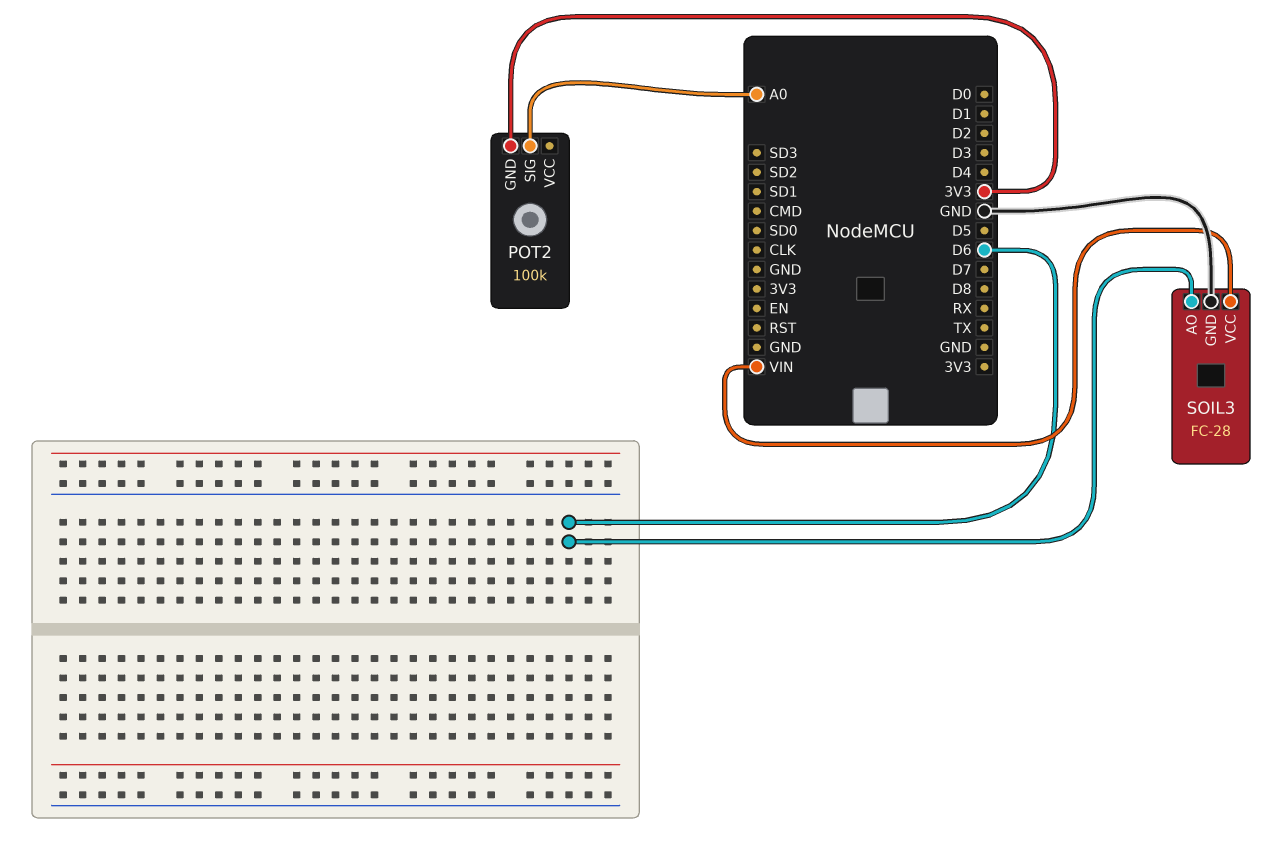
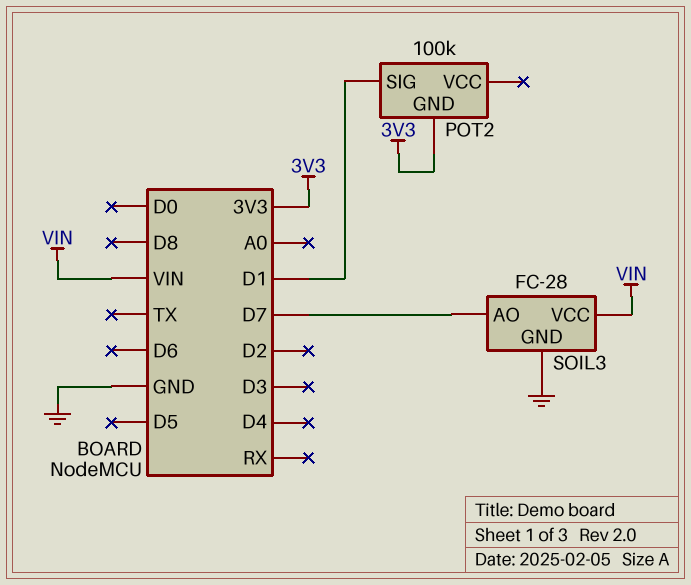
POT2 pin SIG: A0 -> D1
SOIL3 pin AO: D6 -> D7

